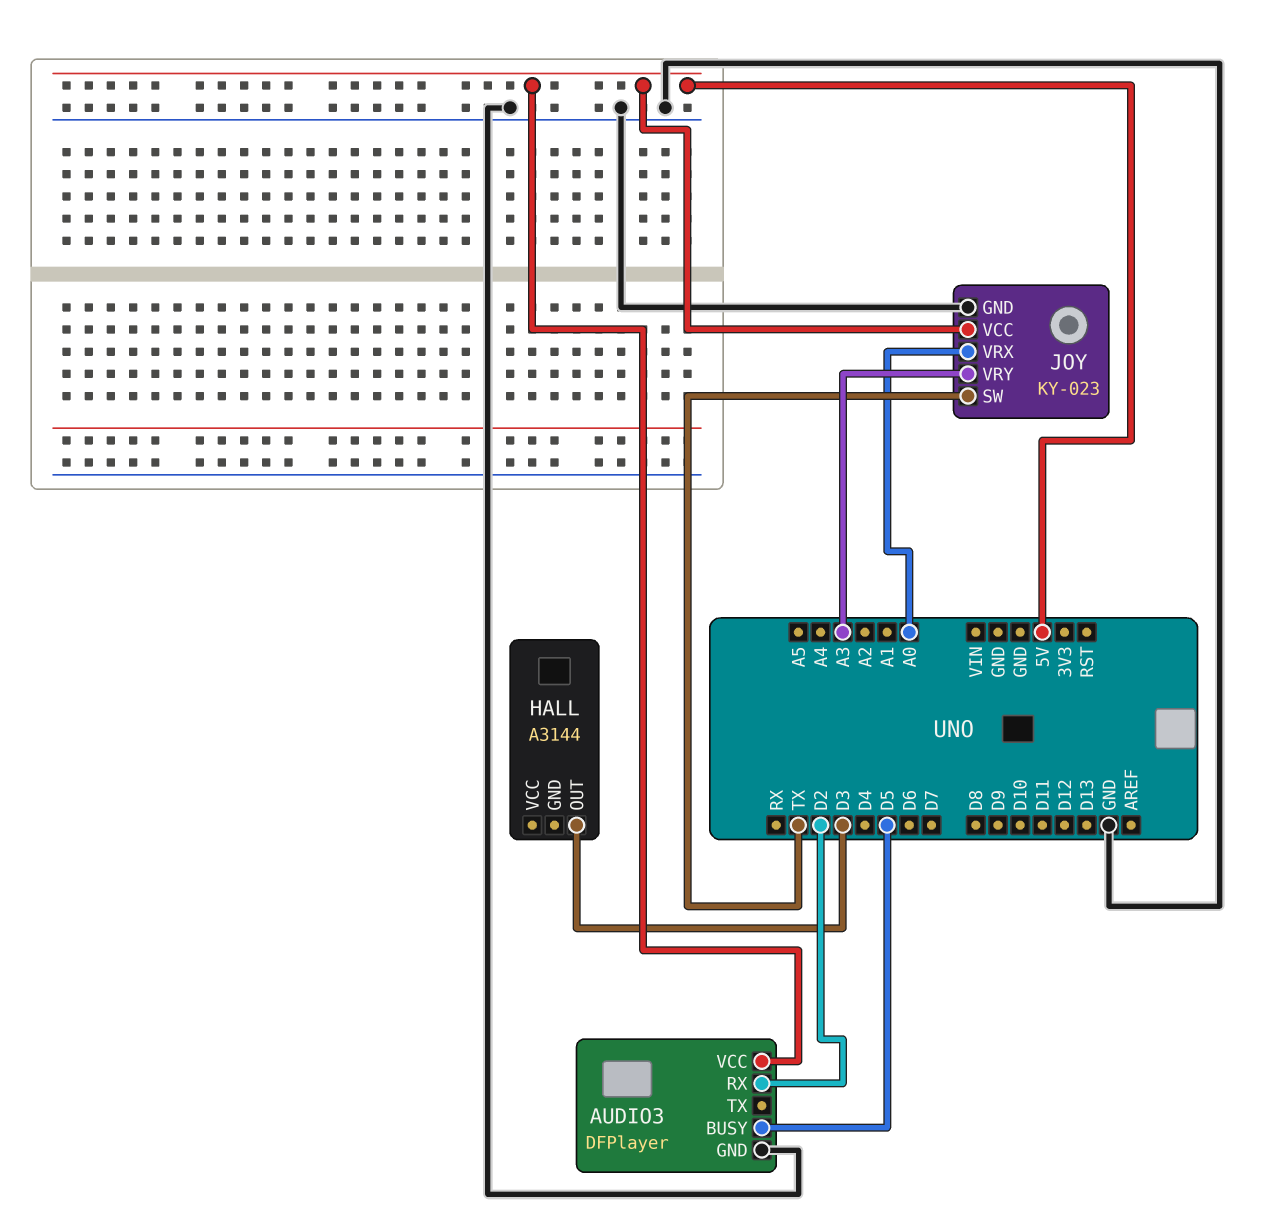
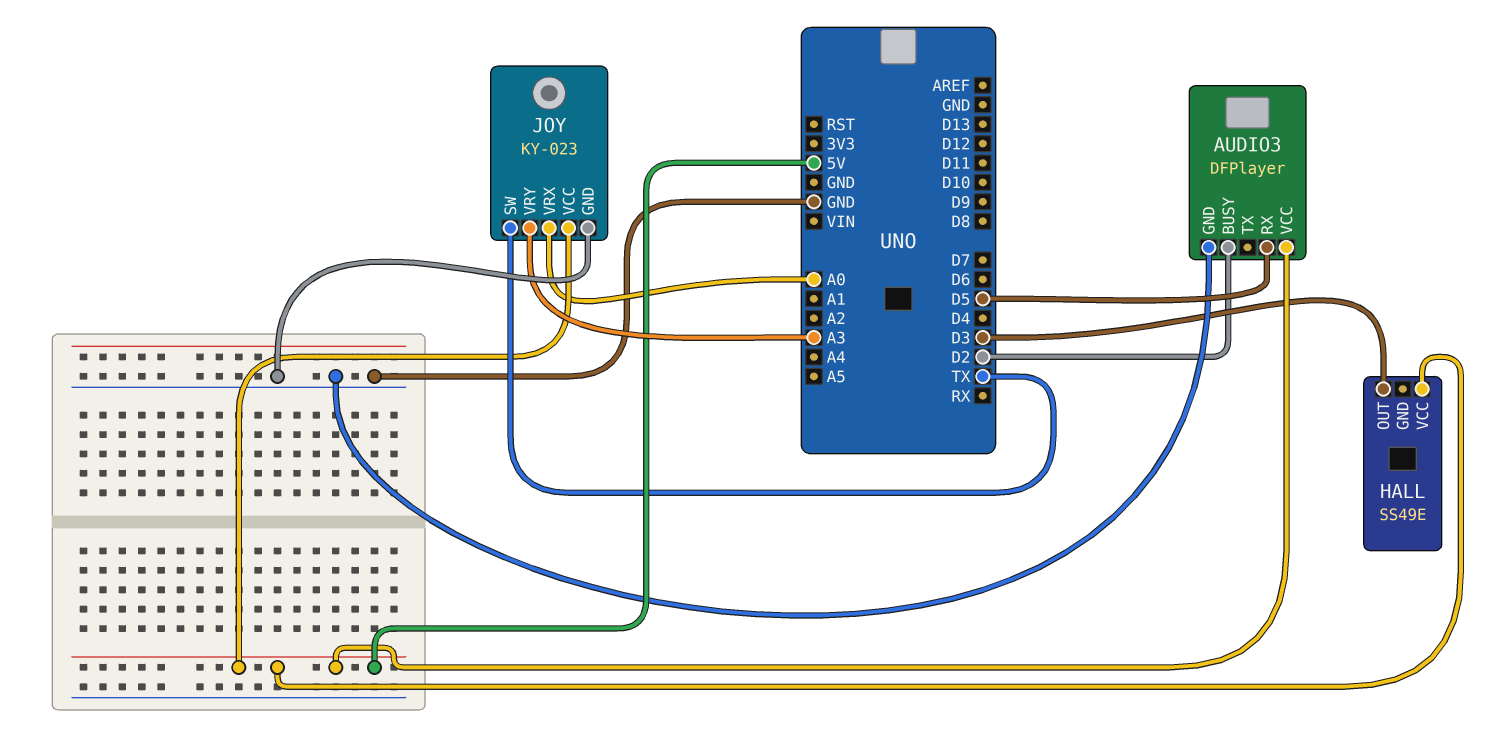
AUDIO3 pin BUSY: D5 -> D2
AUDIO3 pin RX: D2 -> D5
HALL: A3144 -> SS49E
HALL pin VCC: none -> 5V

